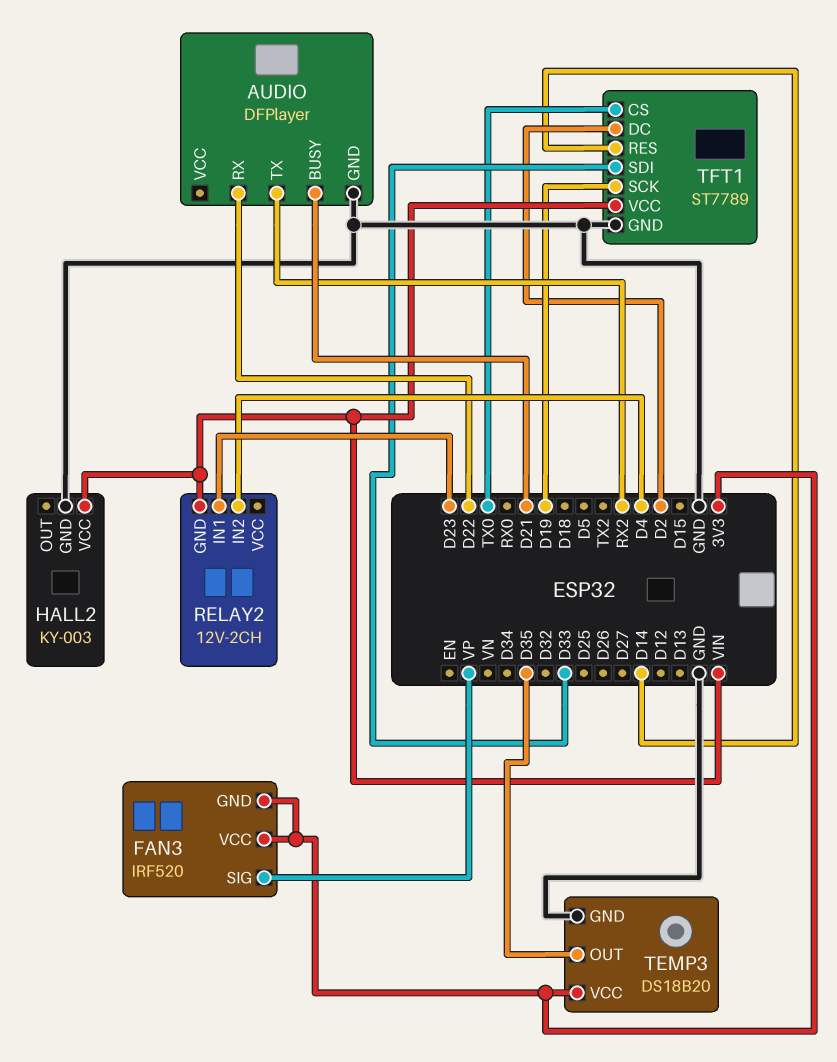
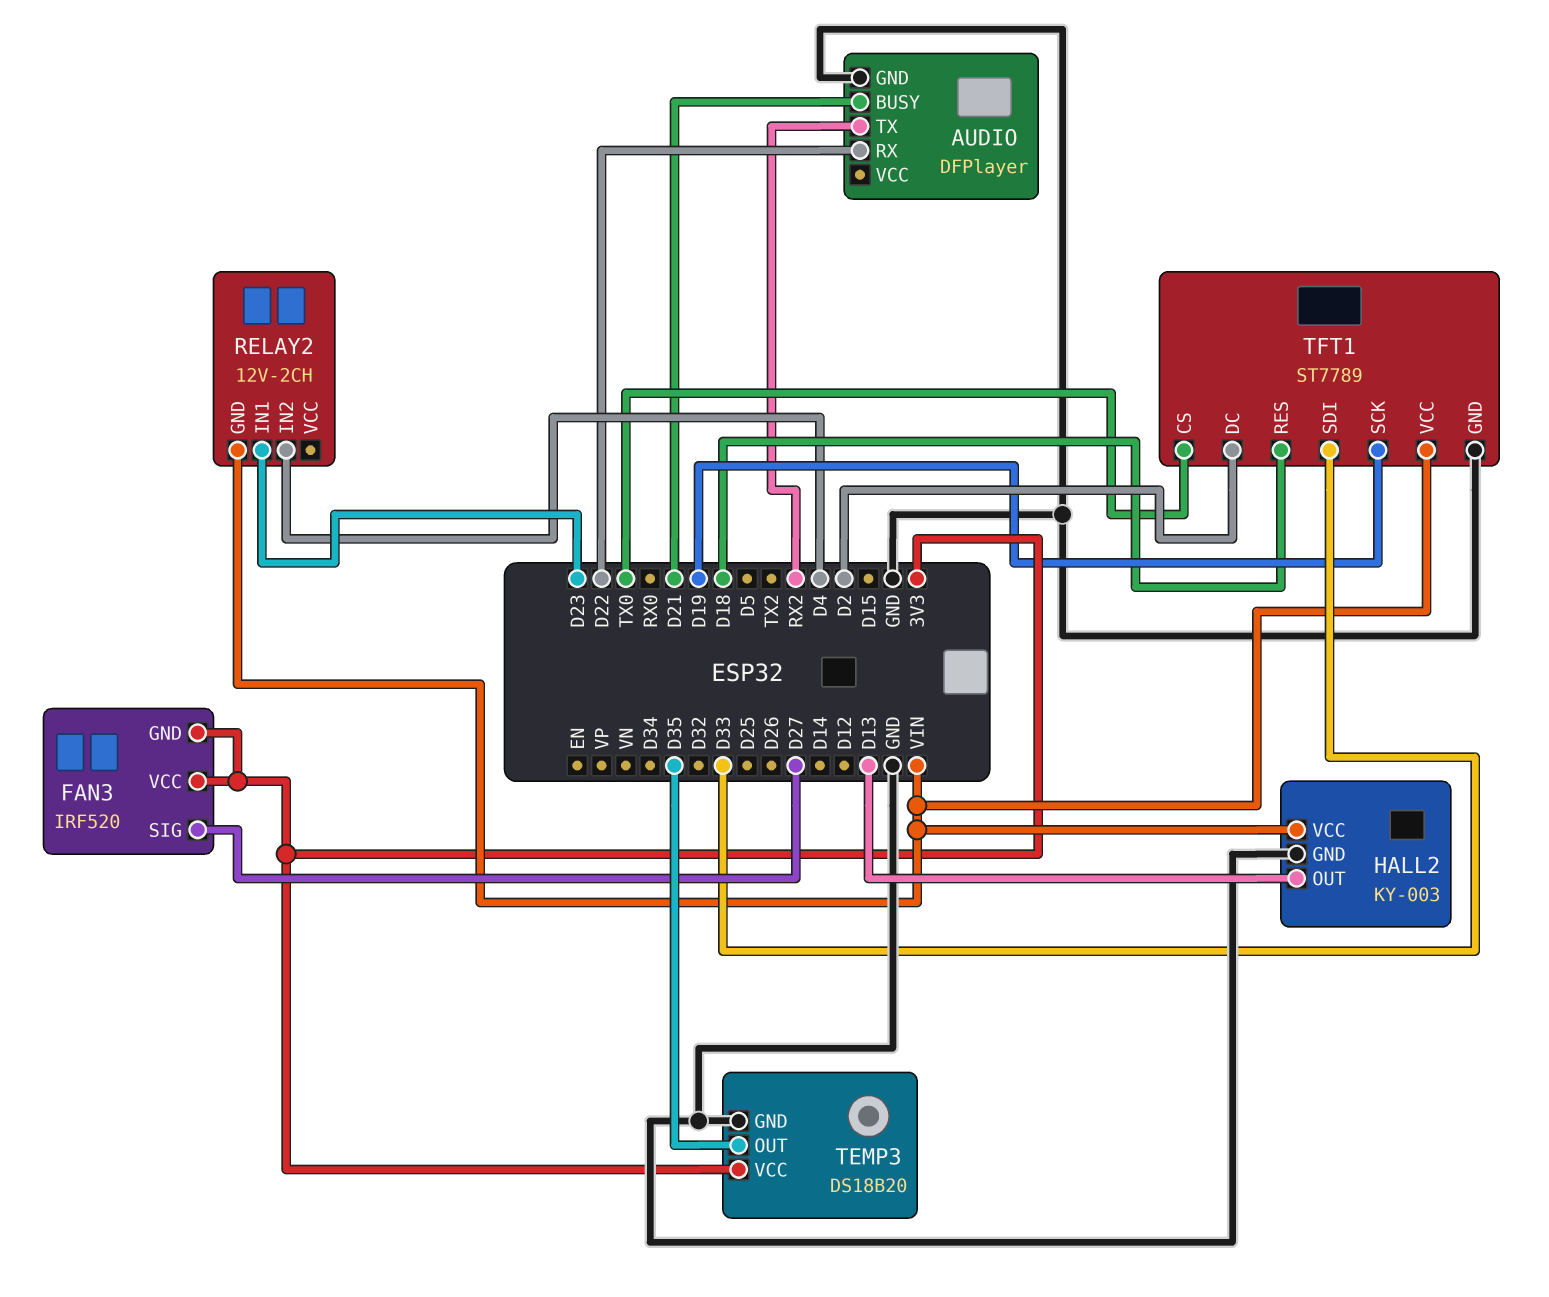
FAN3 pin SIG: VP -> D27
HALL2 pin OUT: none -> D13
TFT1 pin RES: D14 -> D18

